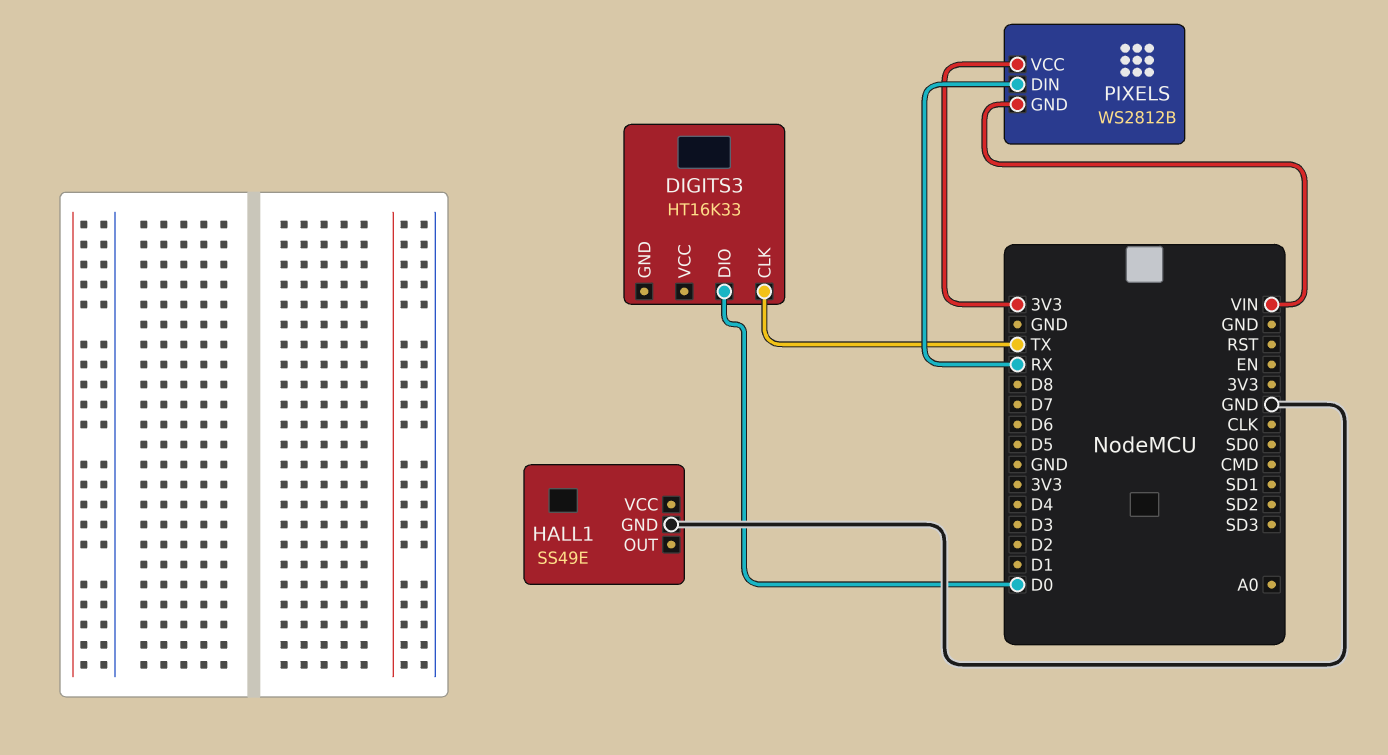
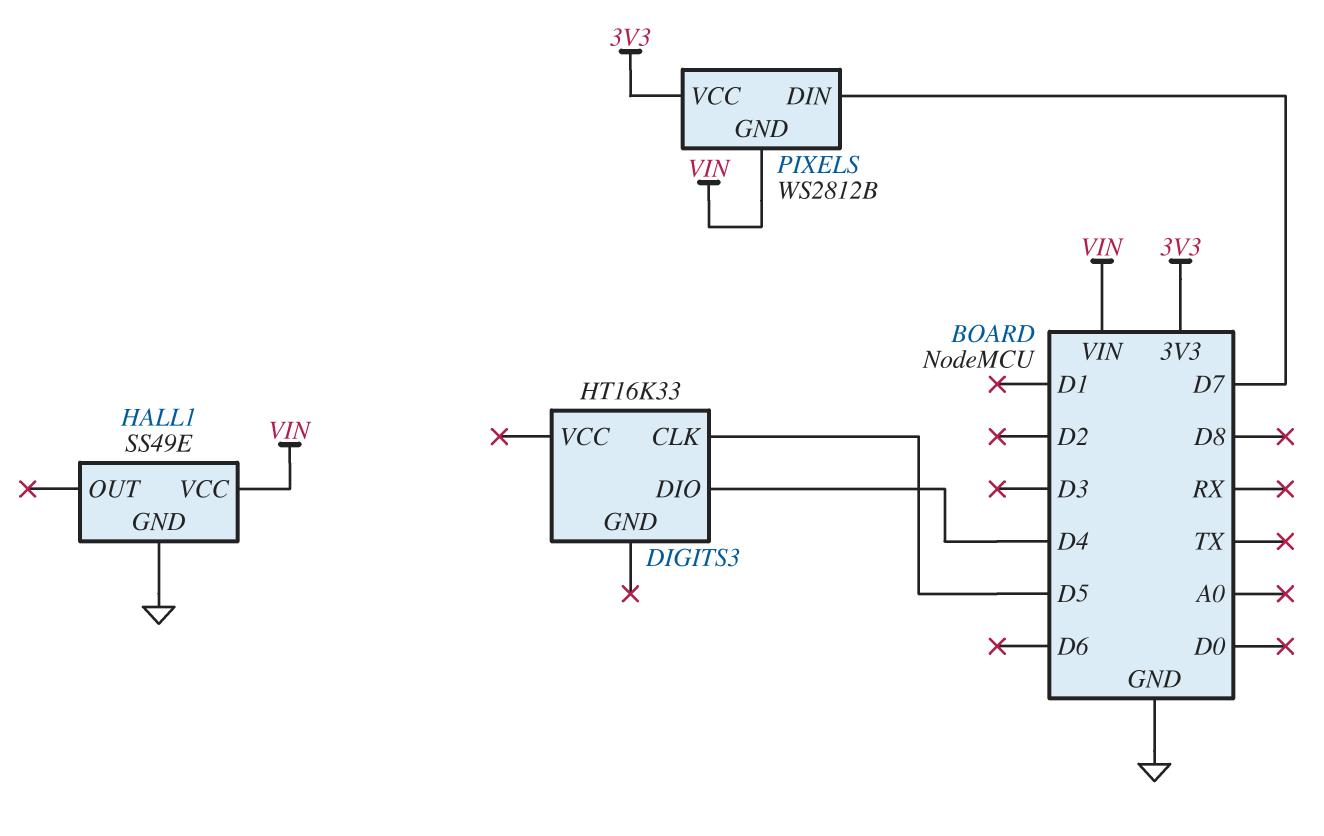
DIGITS3 pin CLK: TX -> D5
DIGITS3 pin DIO: D0 -> D4
HALL1 pin VCC: none -> VIN
PIXELS pin DIN: RX -> D7

